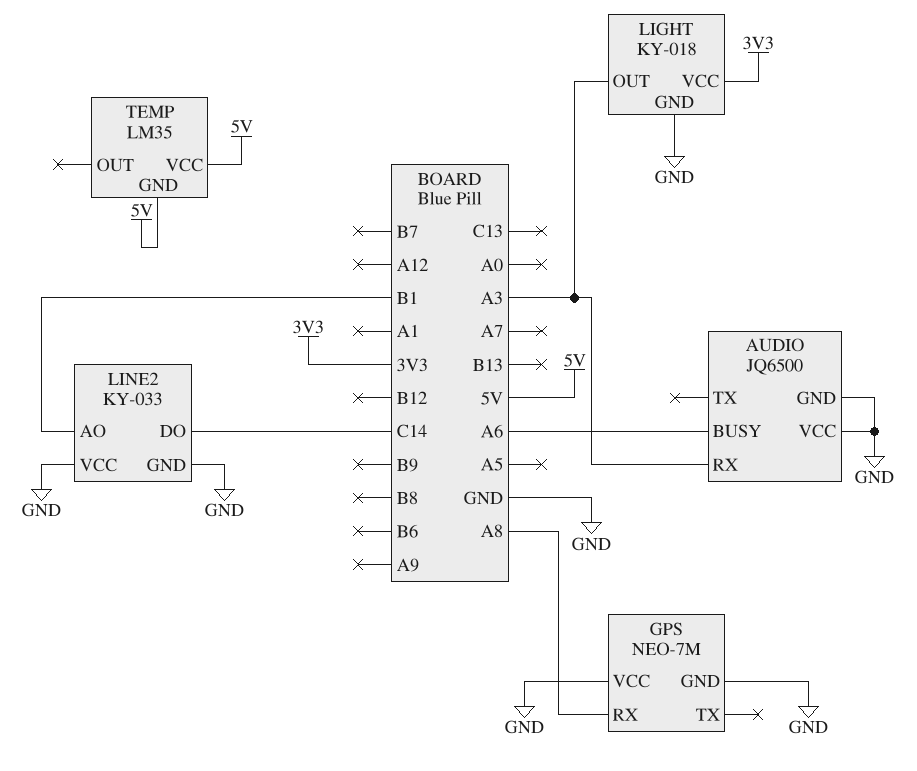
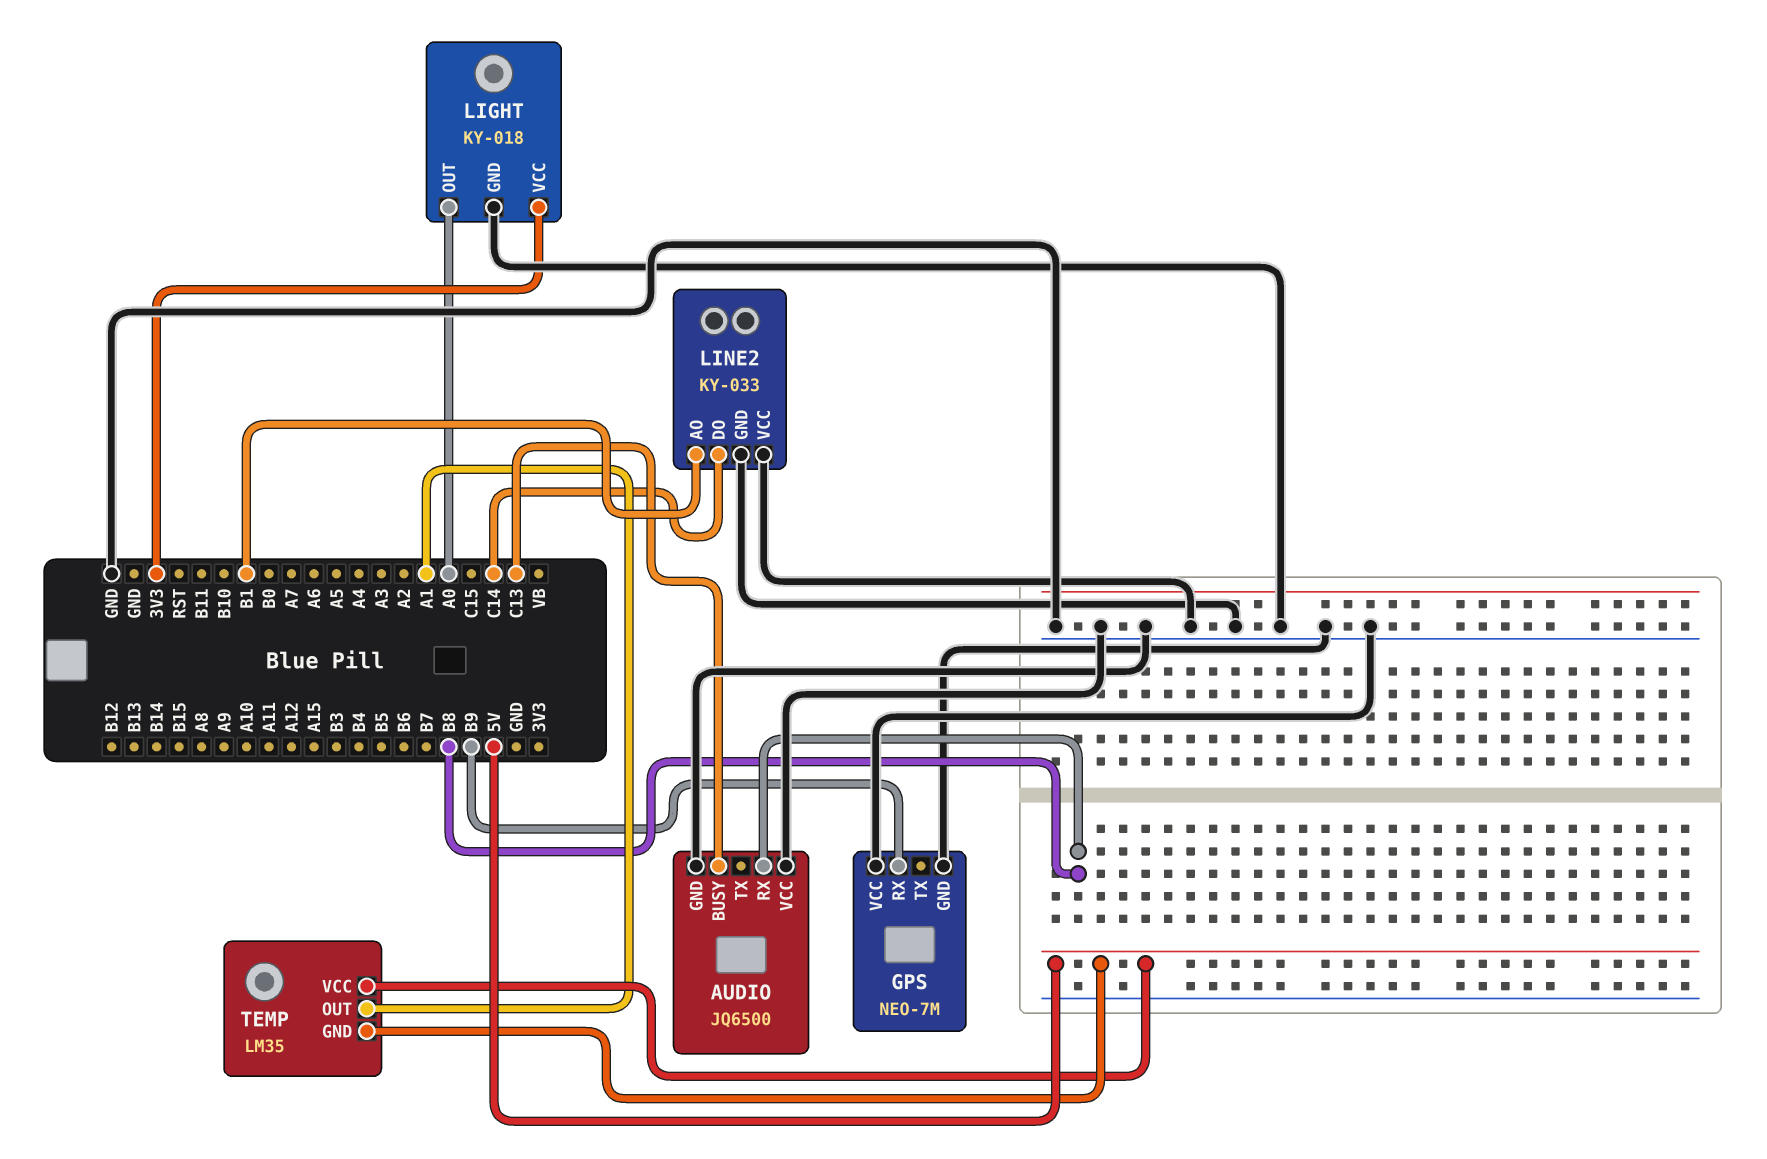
AUDIO pin BUSY: A6 -> C13
AUDIO pin RX: A3 -> B8
GPS pin RX: A8 -> B9
LIGHT pin OUT: A3 -> A0
TEMP pin OUT: none -> A1

